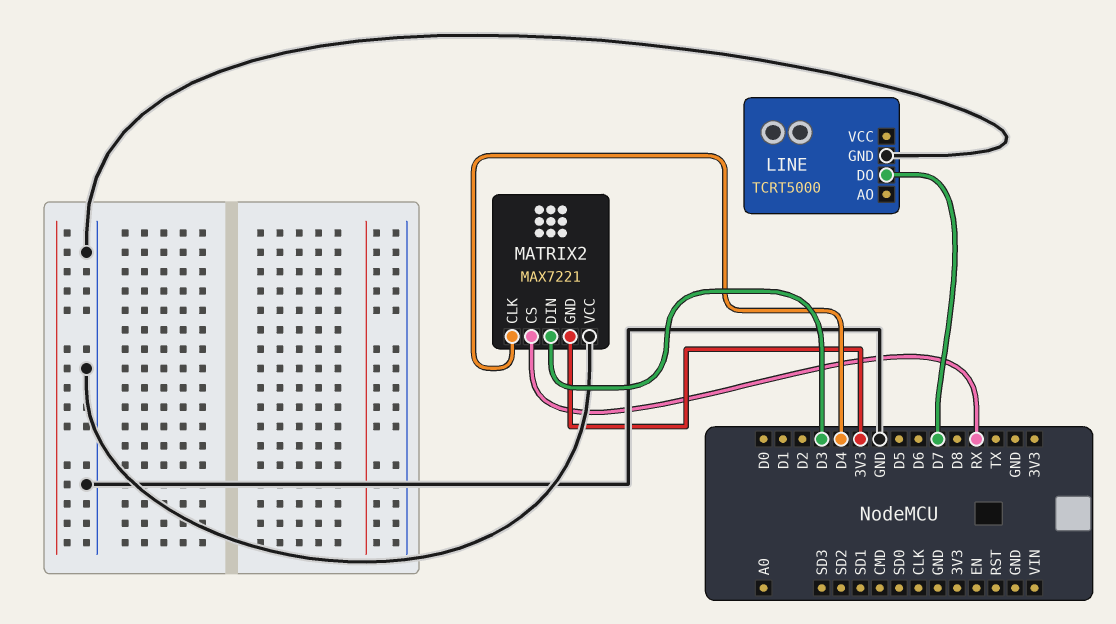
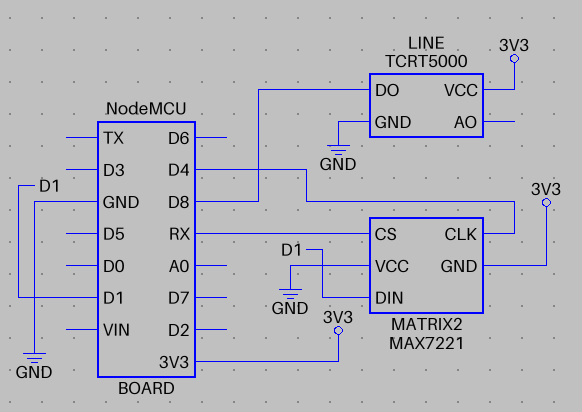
LINE pin DO: D7 -> D8
LINE pin VCC: none -> 3V3
MATRIX2 pin DIN: D3 -> D1

